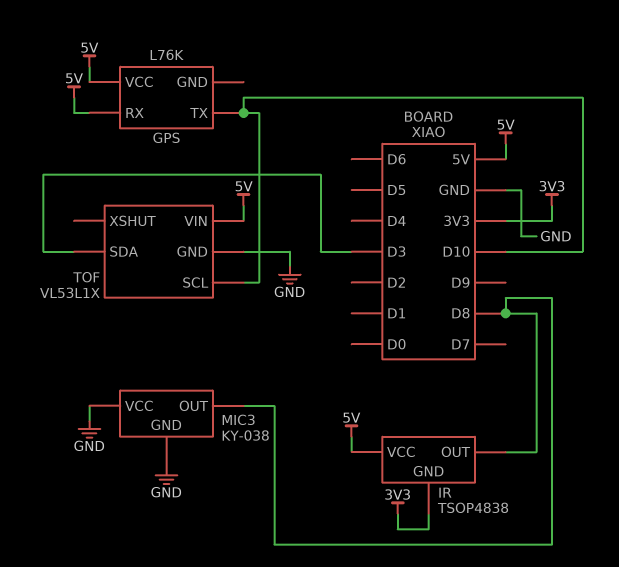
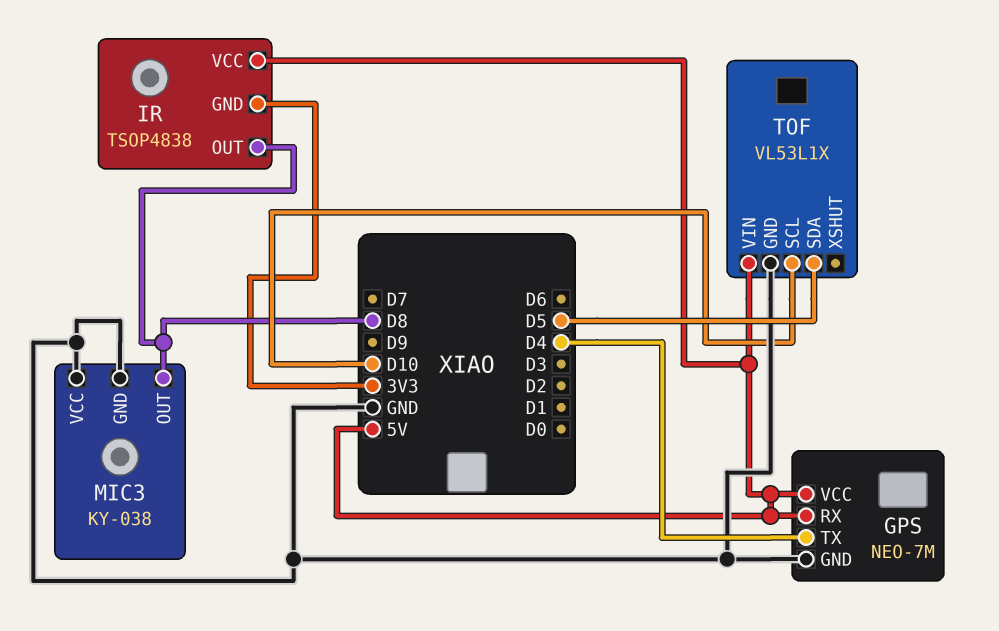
GPS: L76K -> NEO-7M
GPS pin GND: none -> GND
GPS pin TX: D10 -> D4
TOF pin SDA: D3 -> D5

